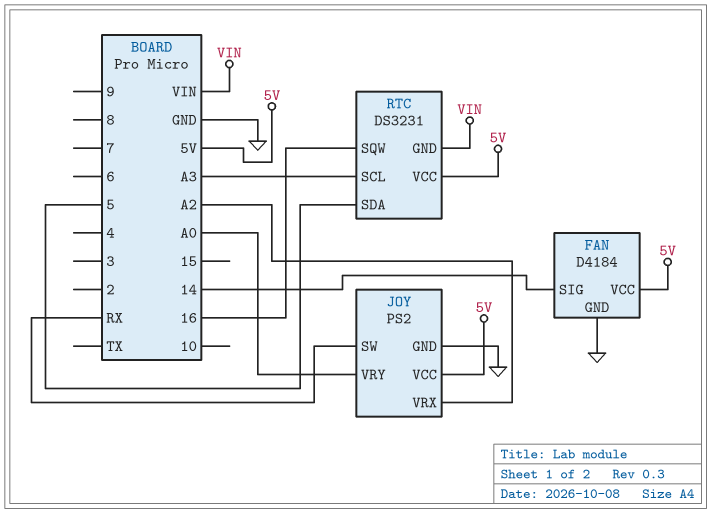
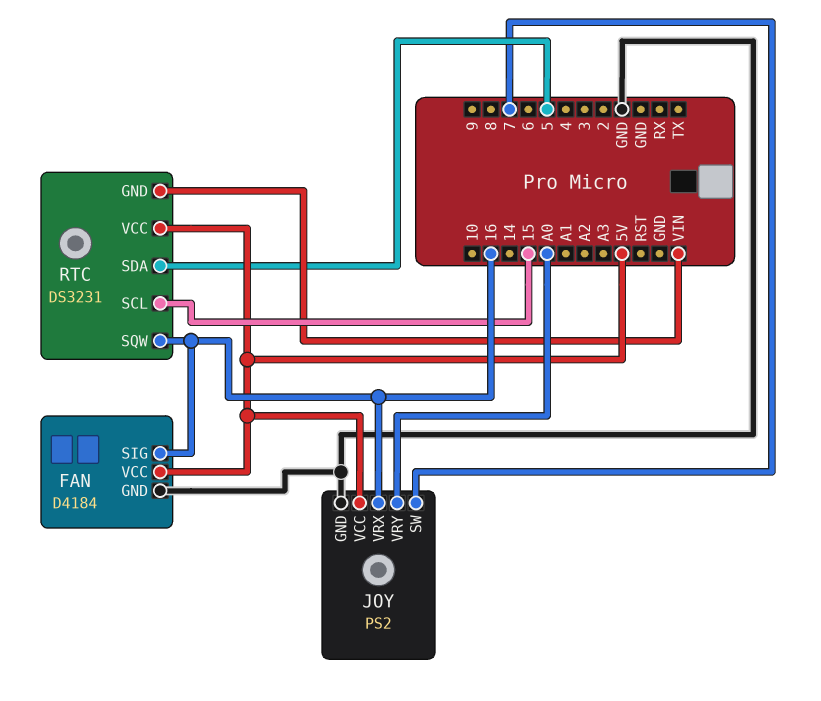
FAN pin SIG: 14 -> 16
JOY pin SW: RX -> 7
JOY pin VRX: A2 -> 16
RTC pin SCL: A3 -> 15

